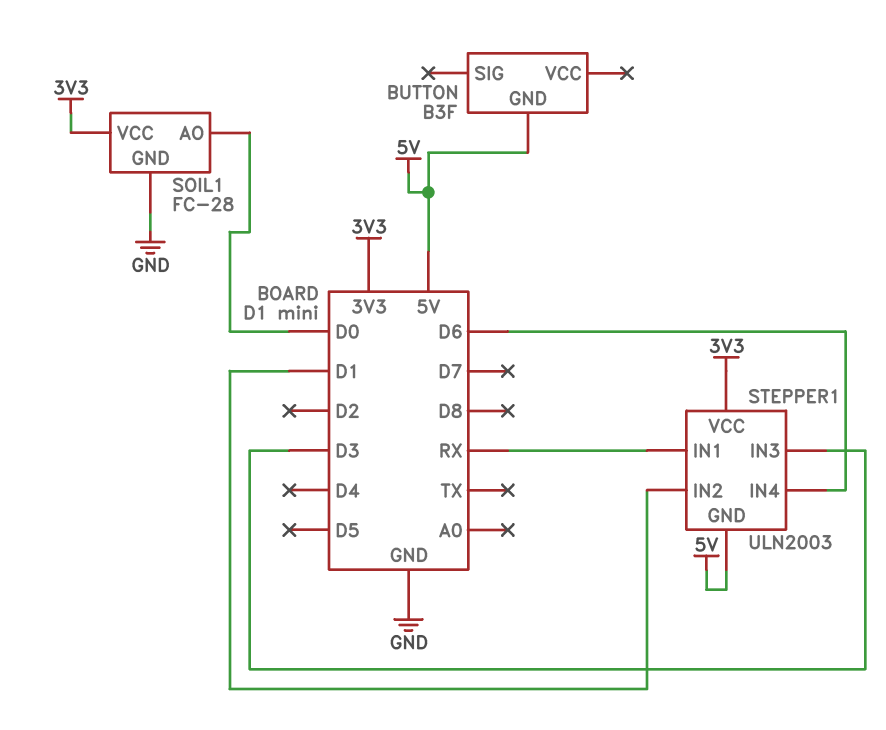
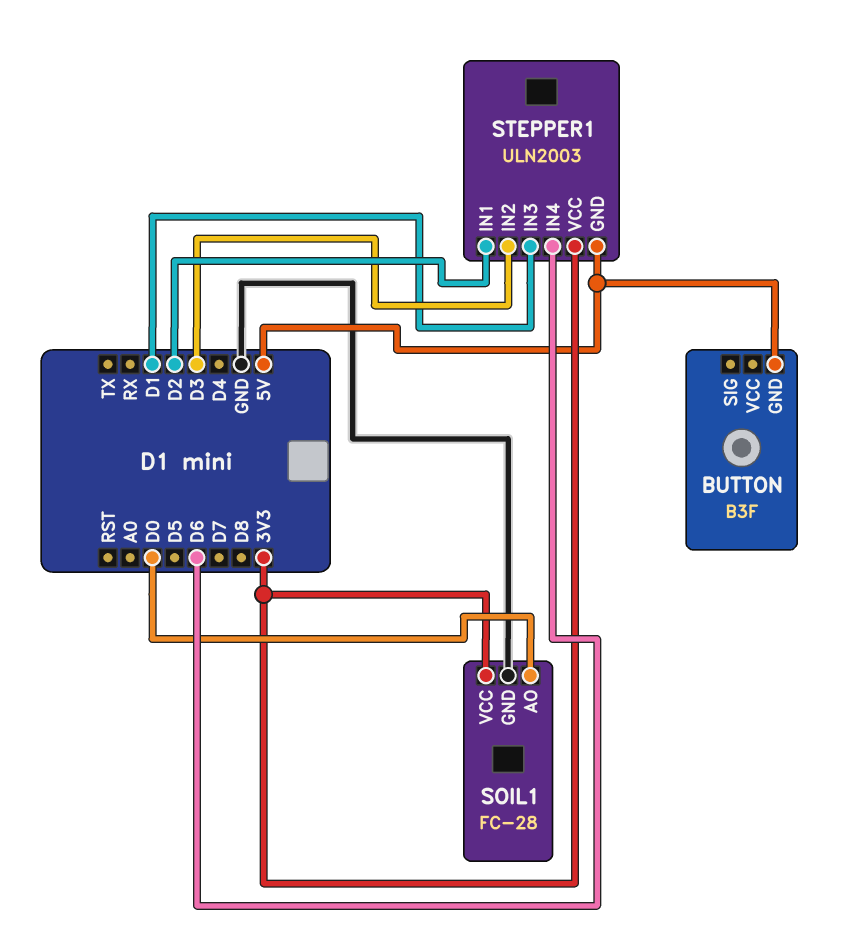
STEPPER1 pin IN1: RX -> D2
STEPPER1 pin IN2: D1 -> D3
STEPPER1 pin IN3: D3 -> D1

